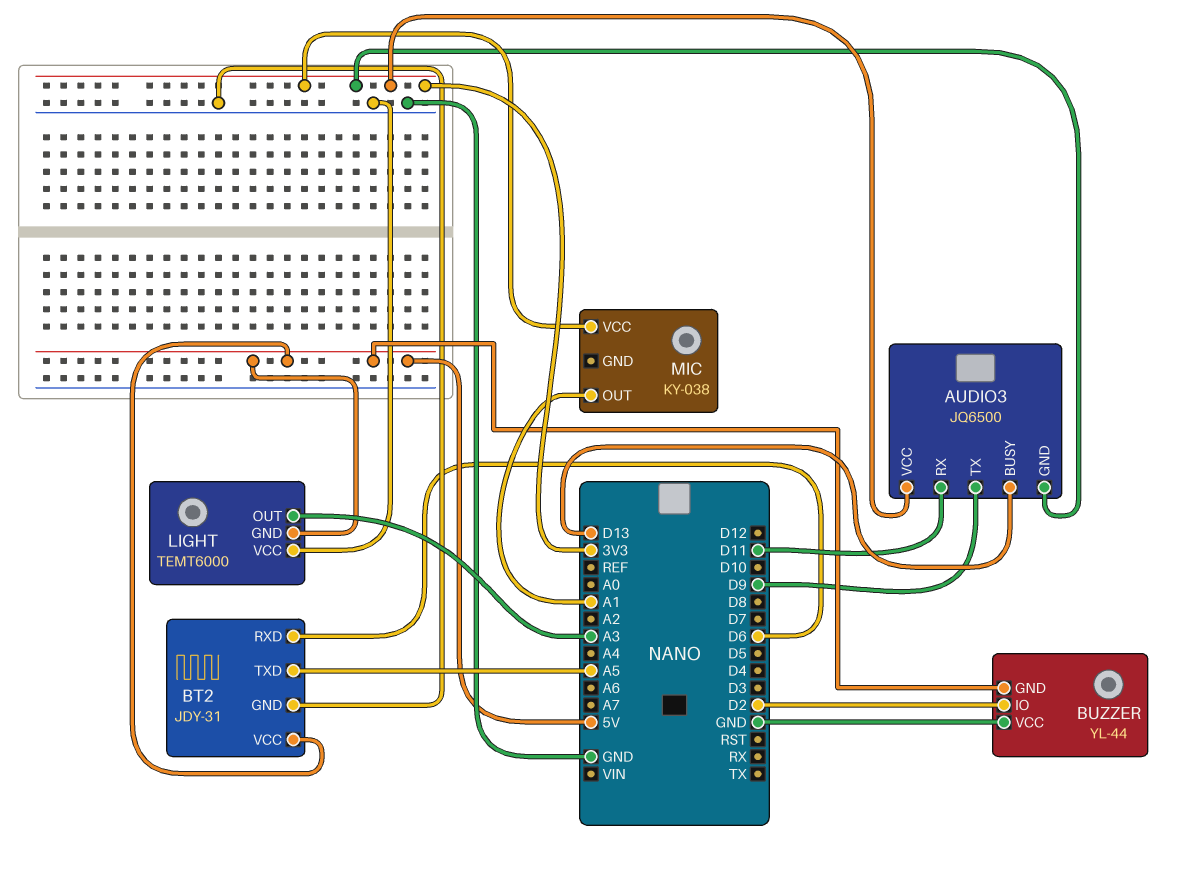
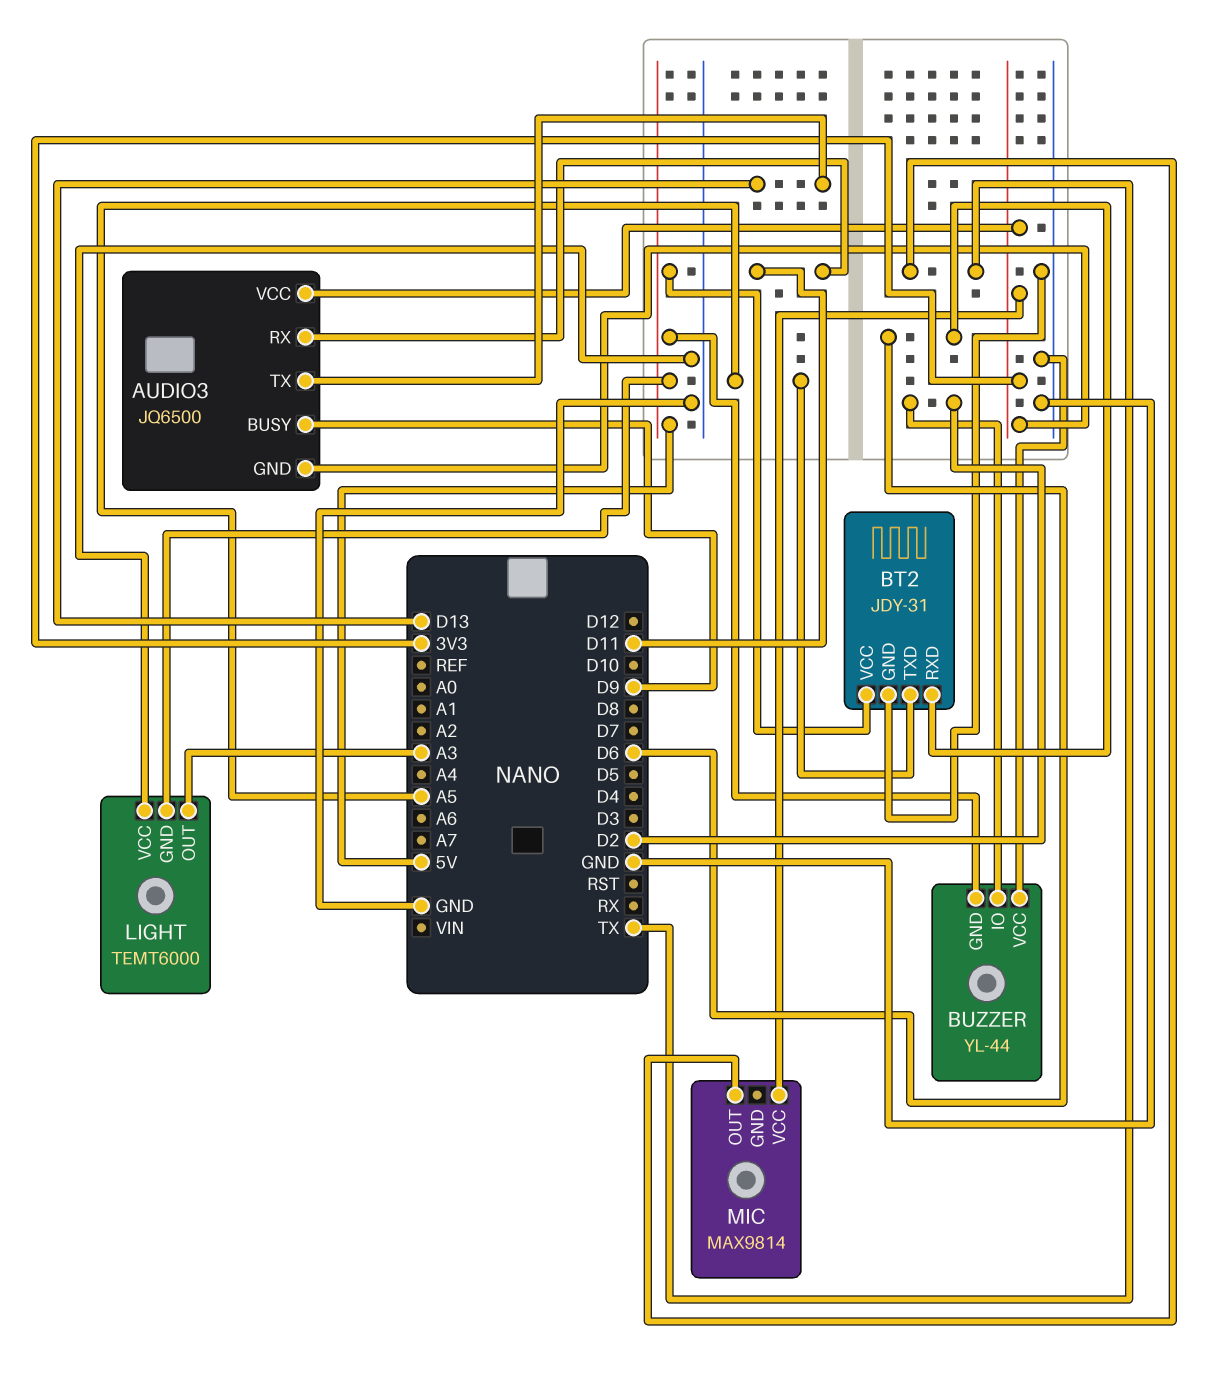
AUDIO3 pin BUSY: D13 -> D9
AUDIO3 pin TX: D9 -> D13
MIC: KY-038 -> MAX9814
MIC pin OUT: A1 -> TX

